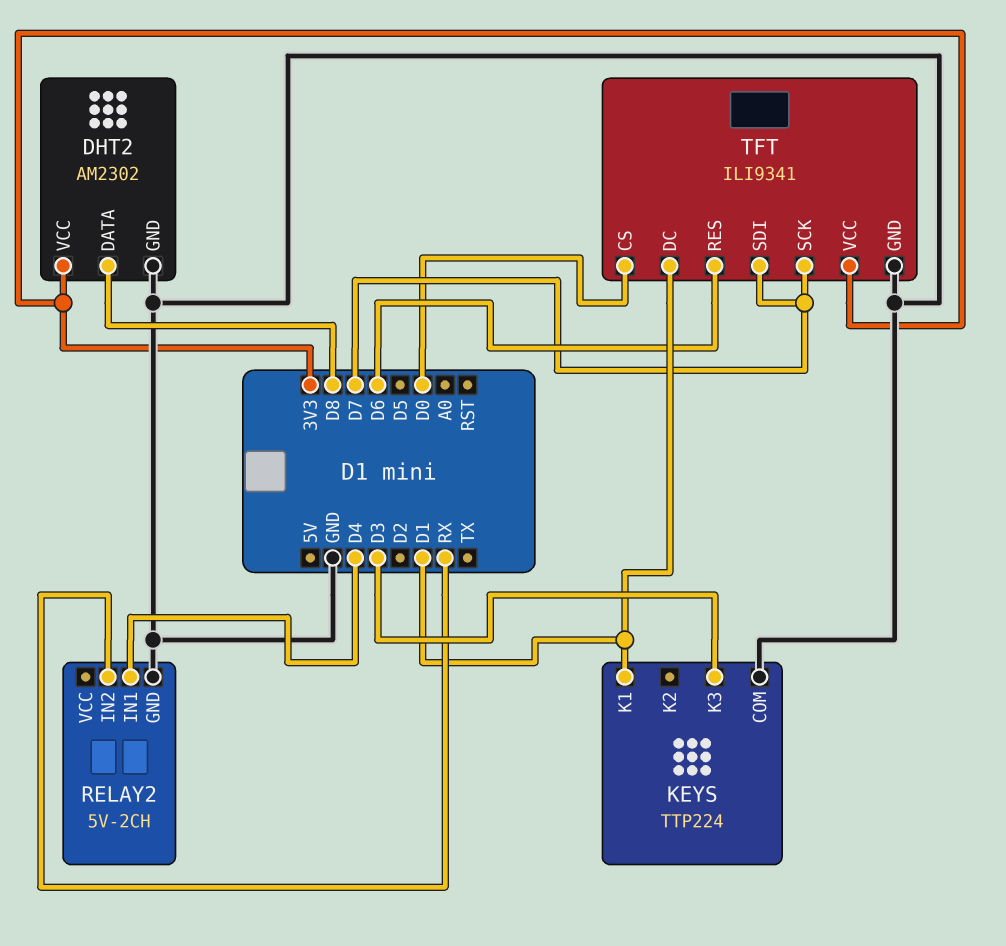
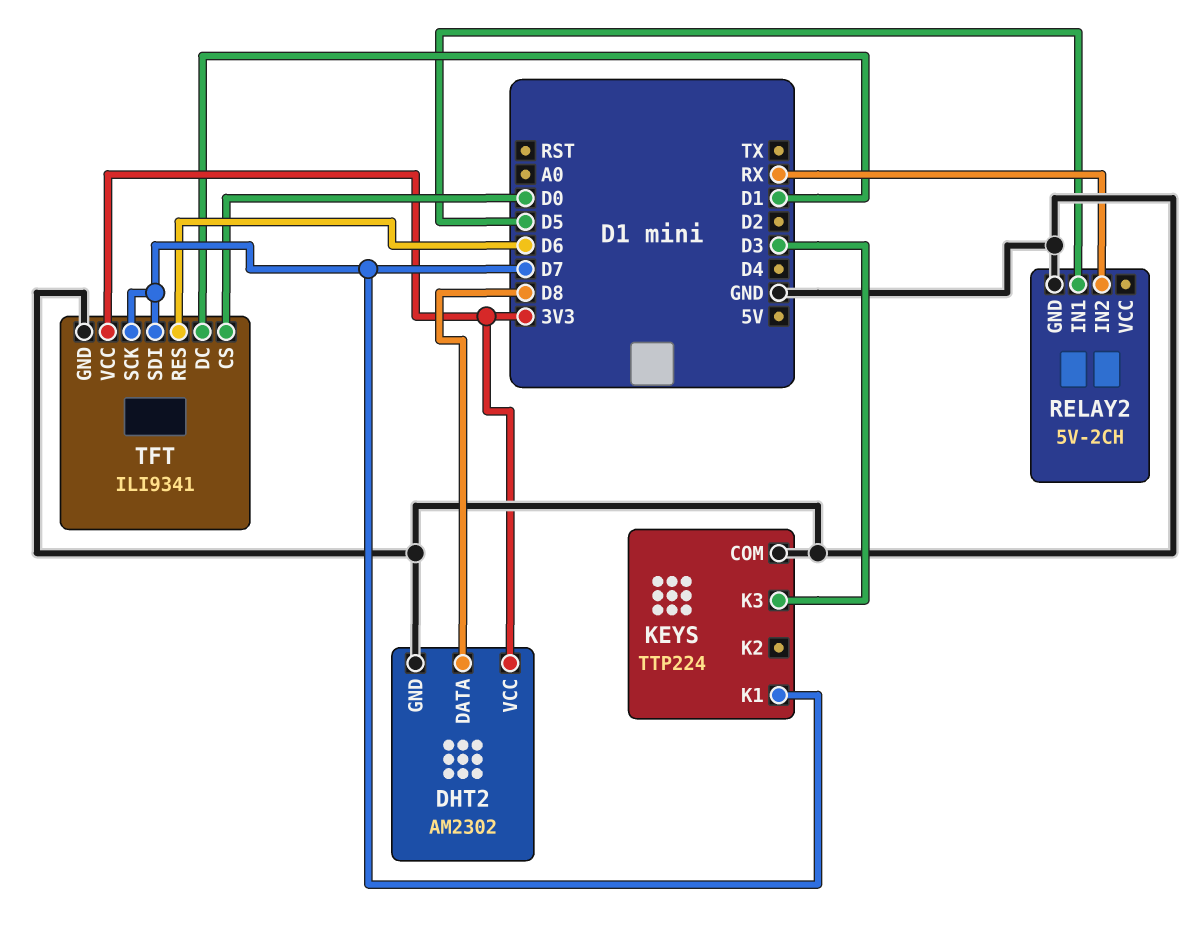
KEYS pin K1: D1 -> D7
RELAY2 pin IN1: D4 -> D5

